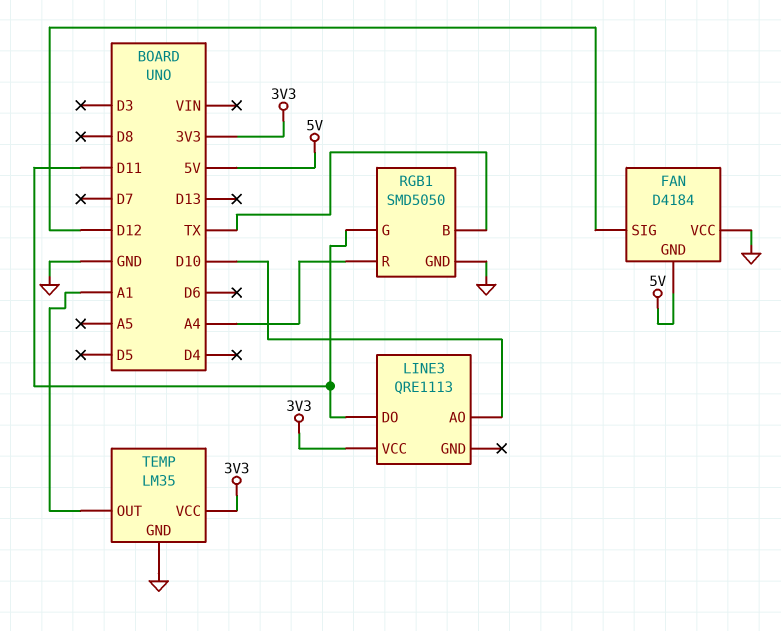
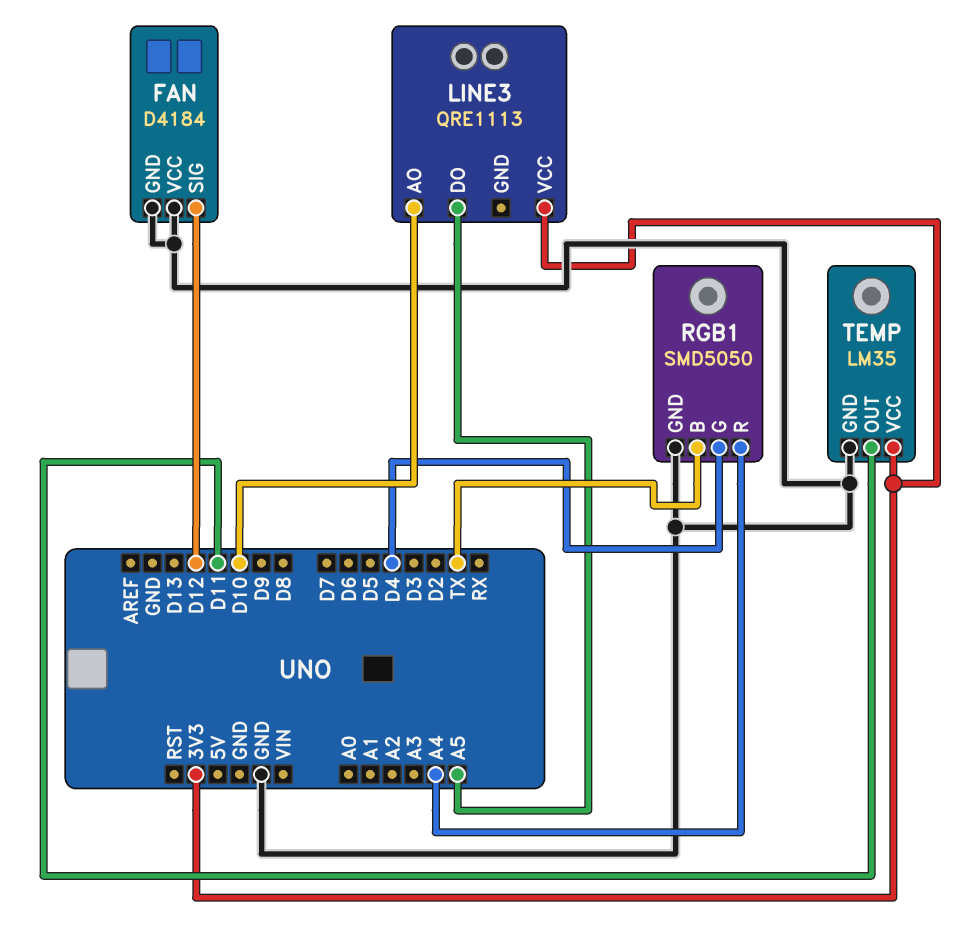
FAN pin GND: 5V -> GND
LINE3 pin DO: D11 -> A5
RGB1 pin G: D11 -> D4
TEMP pin OUT: A1 -> D11

